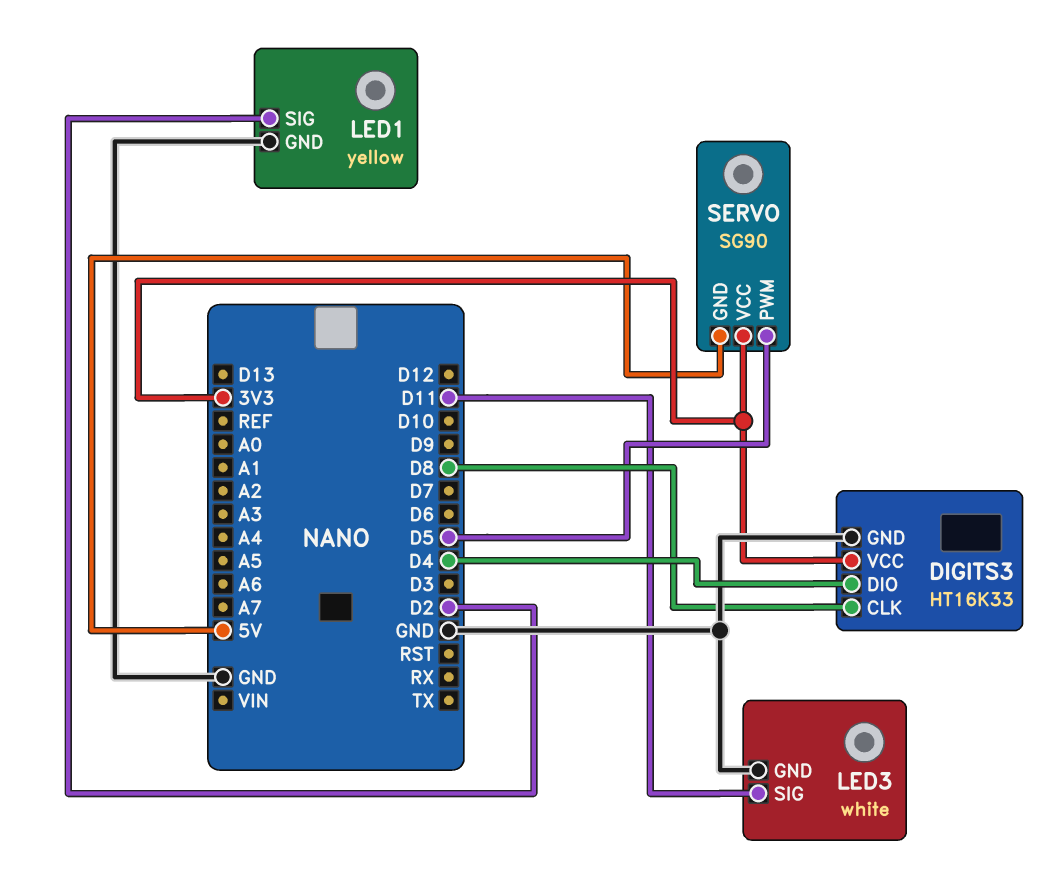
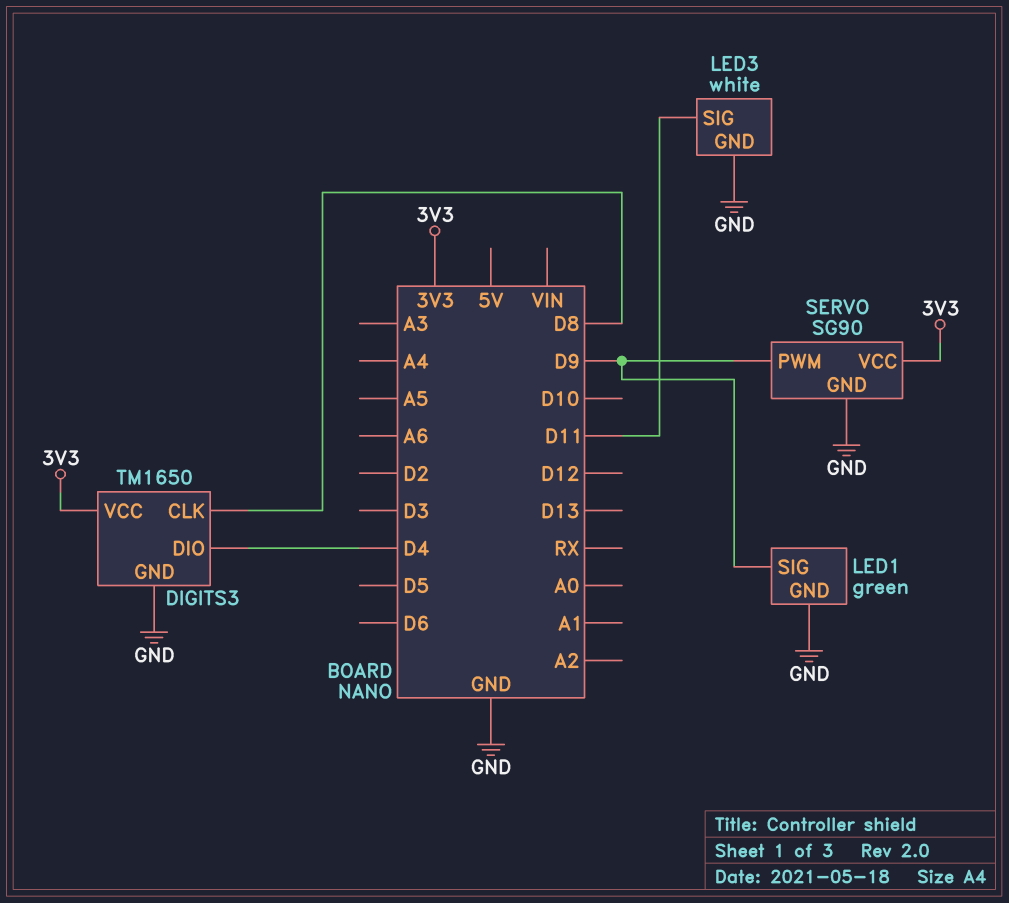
DIGITS3: HT16K33 -> TM1650
LED1: yellow -> green
LED1 pin SIG: D2 -> D9
SERVO pin GND: 5V -> GND
SERVO pin PWM: D5 -> D9

